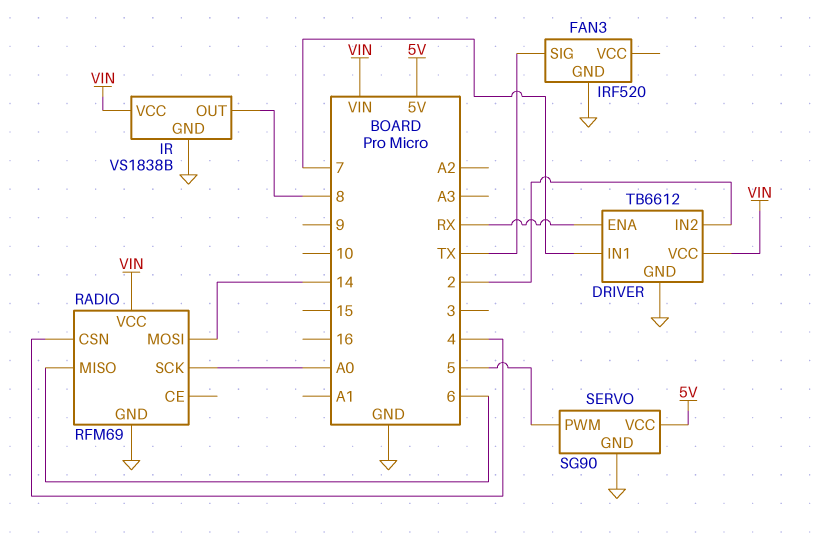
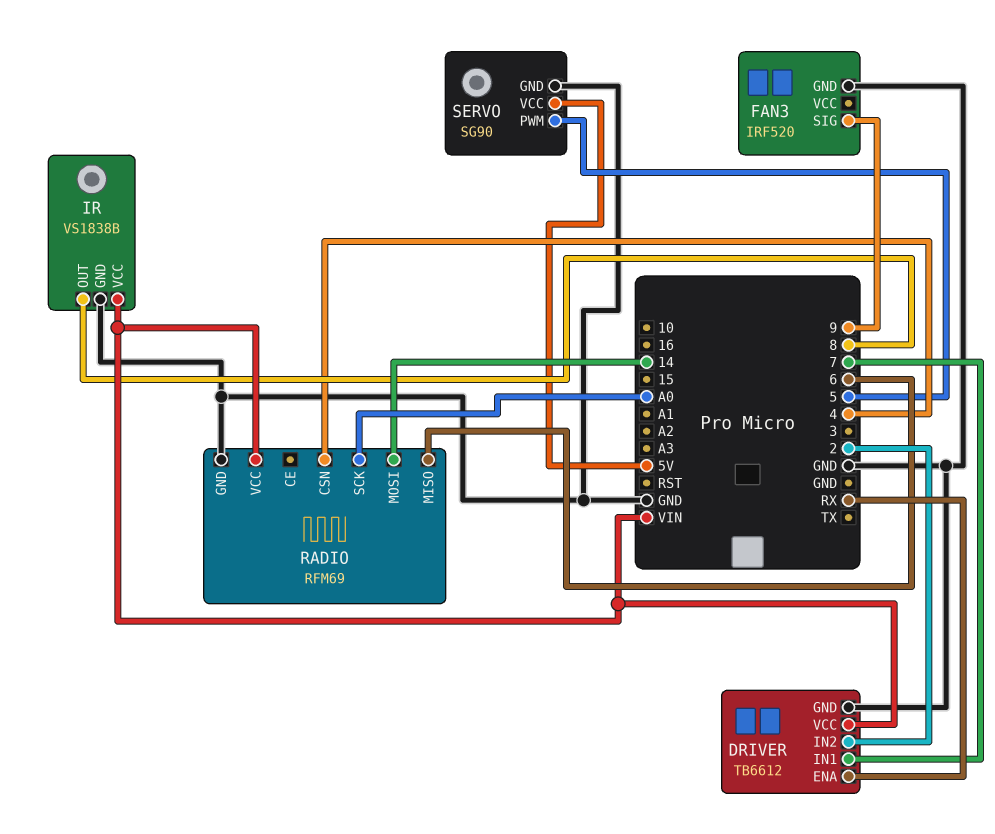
FAN3 pin SIG: TX -> 9

